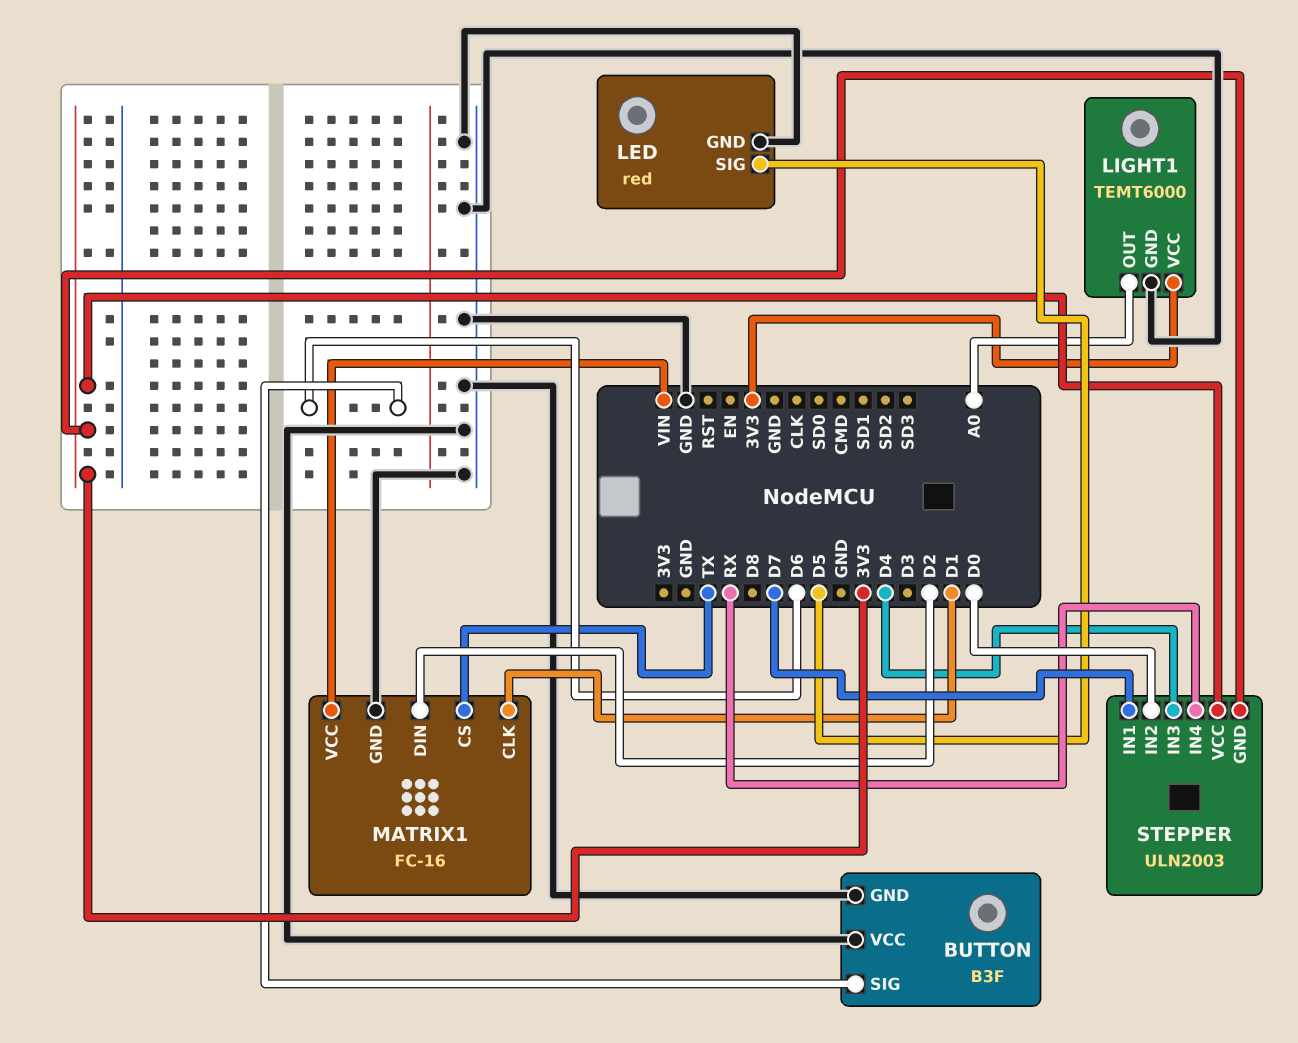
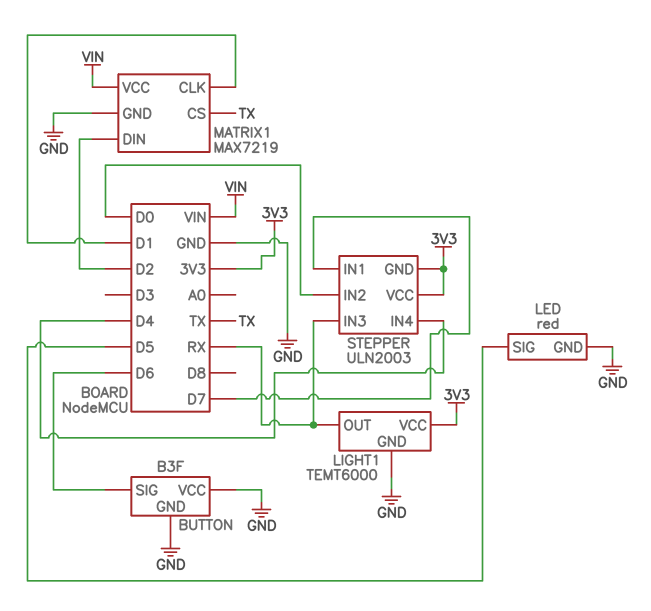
LIGHT1 pin OUT: A0 -> RX
MATRIX1: FC-16 -> MAX7219
STEPPER pin IN3: D4 -> RX
STEPPER pin IN4: RX -> D4

